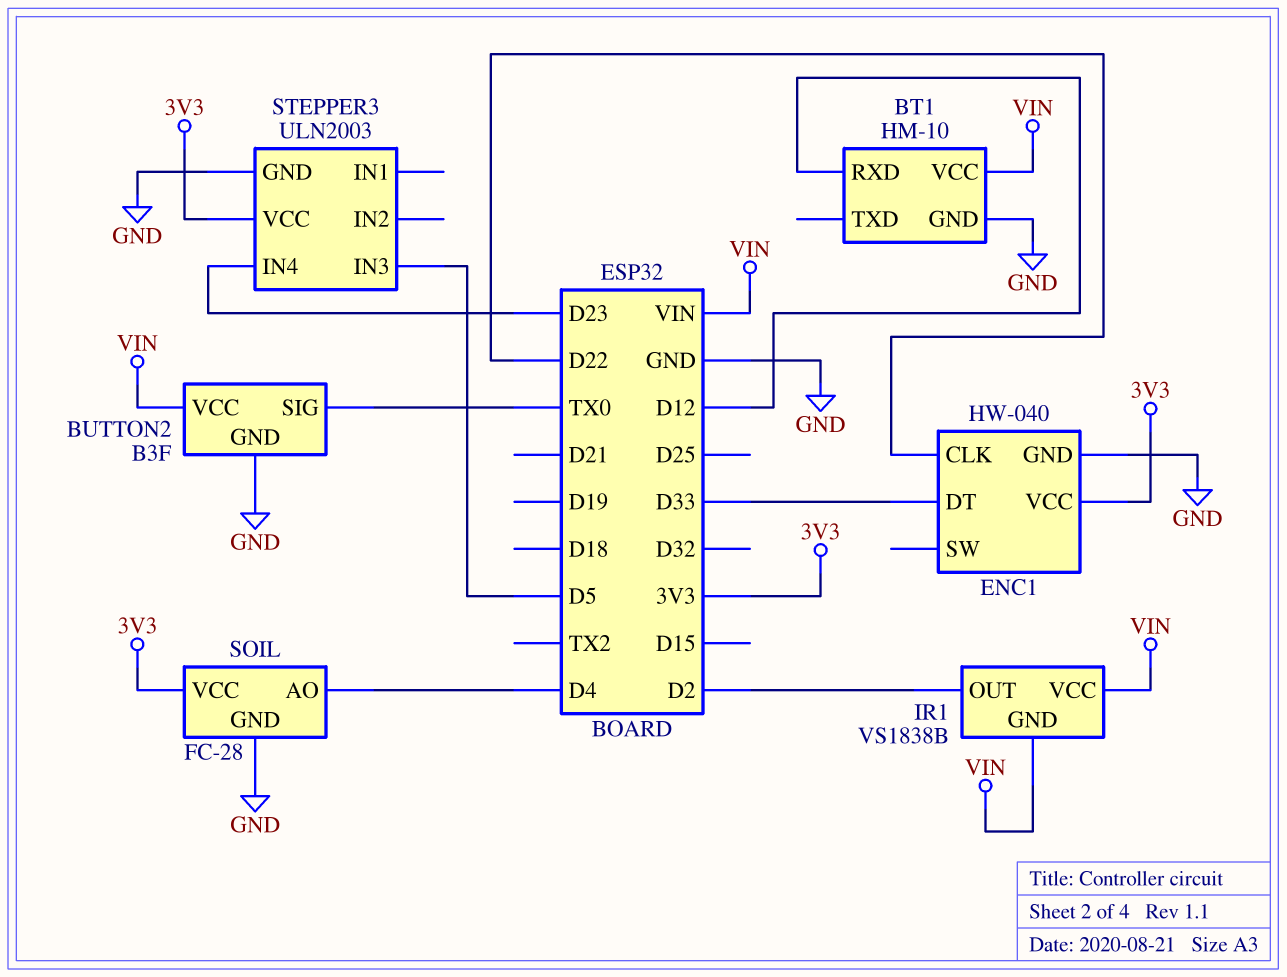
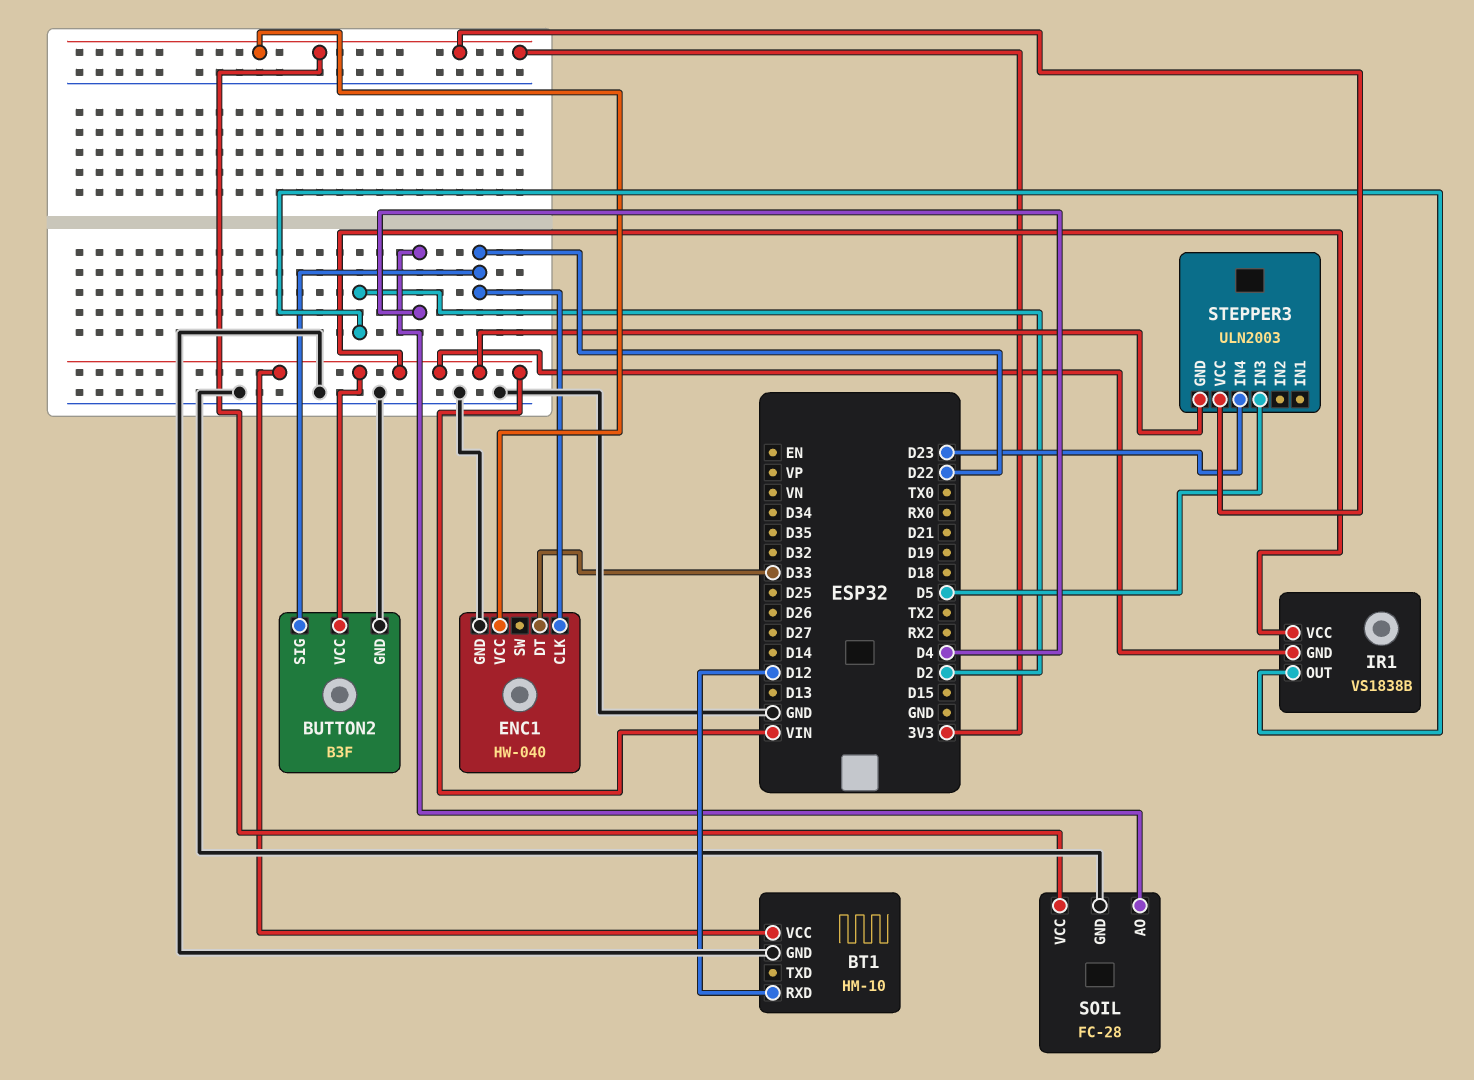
BUTTON2 pin SIG: TX0 -> D22
STEPPER3 pin GND: GND -> VIN

